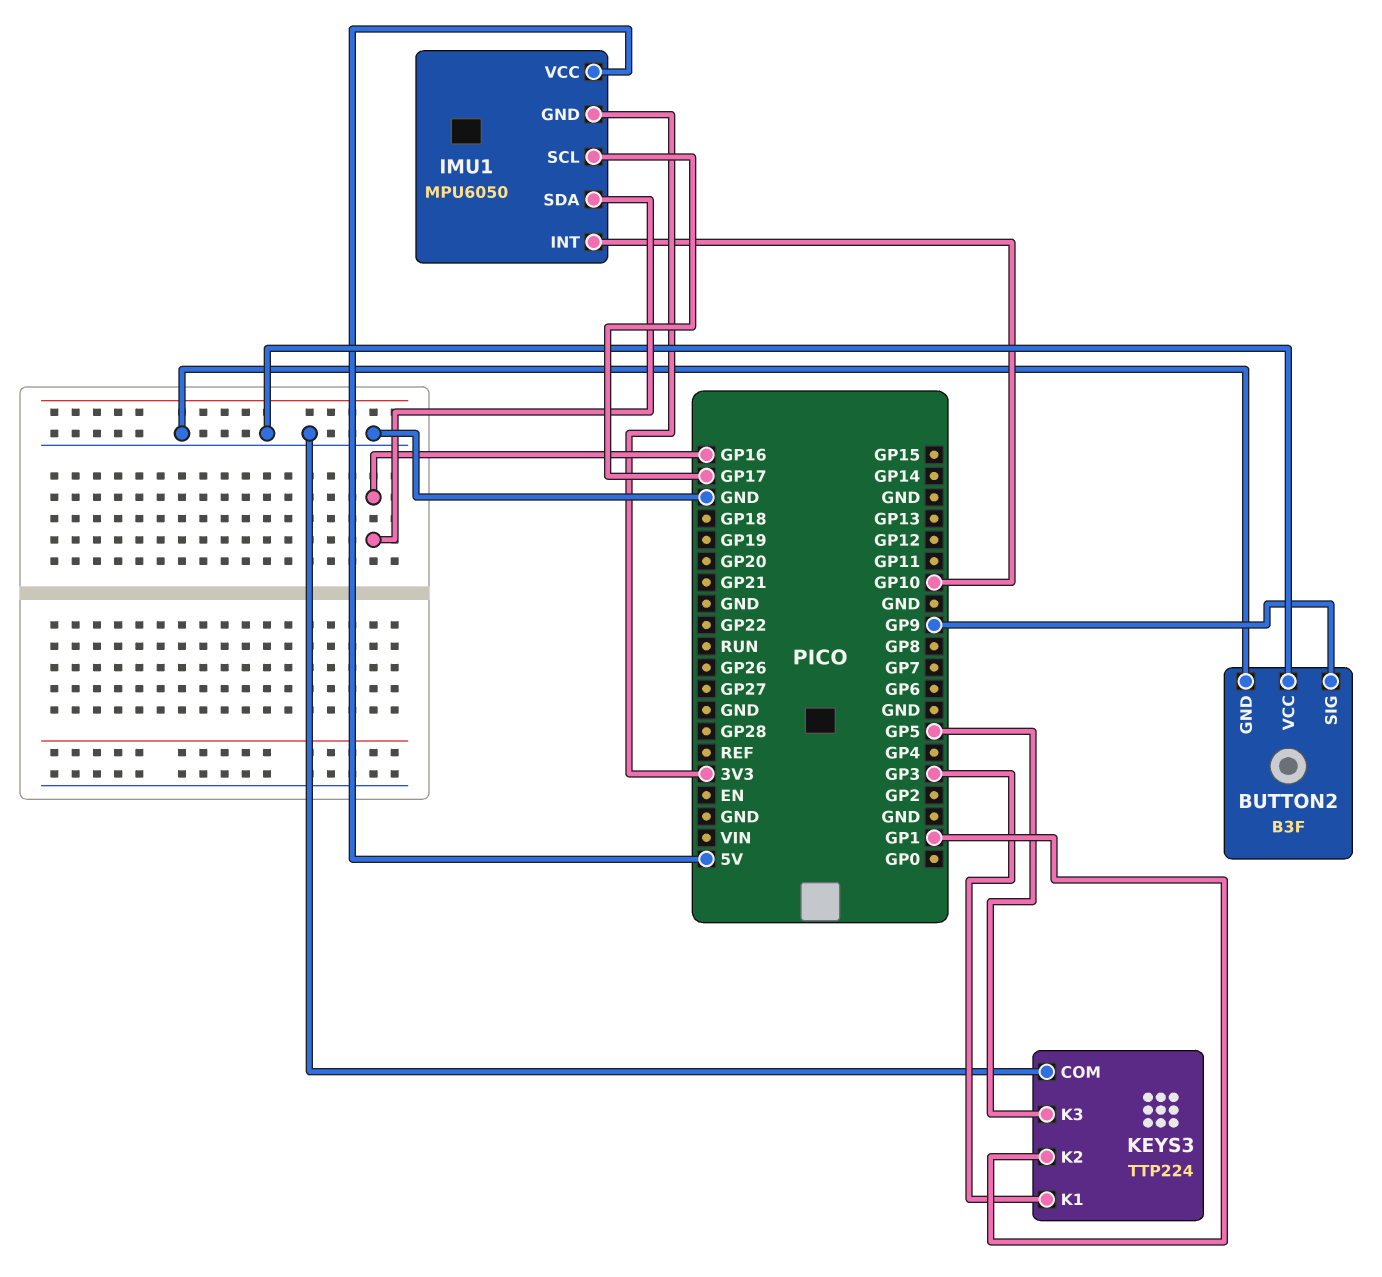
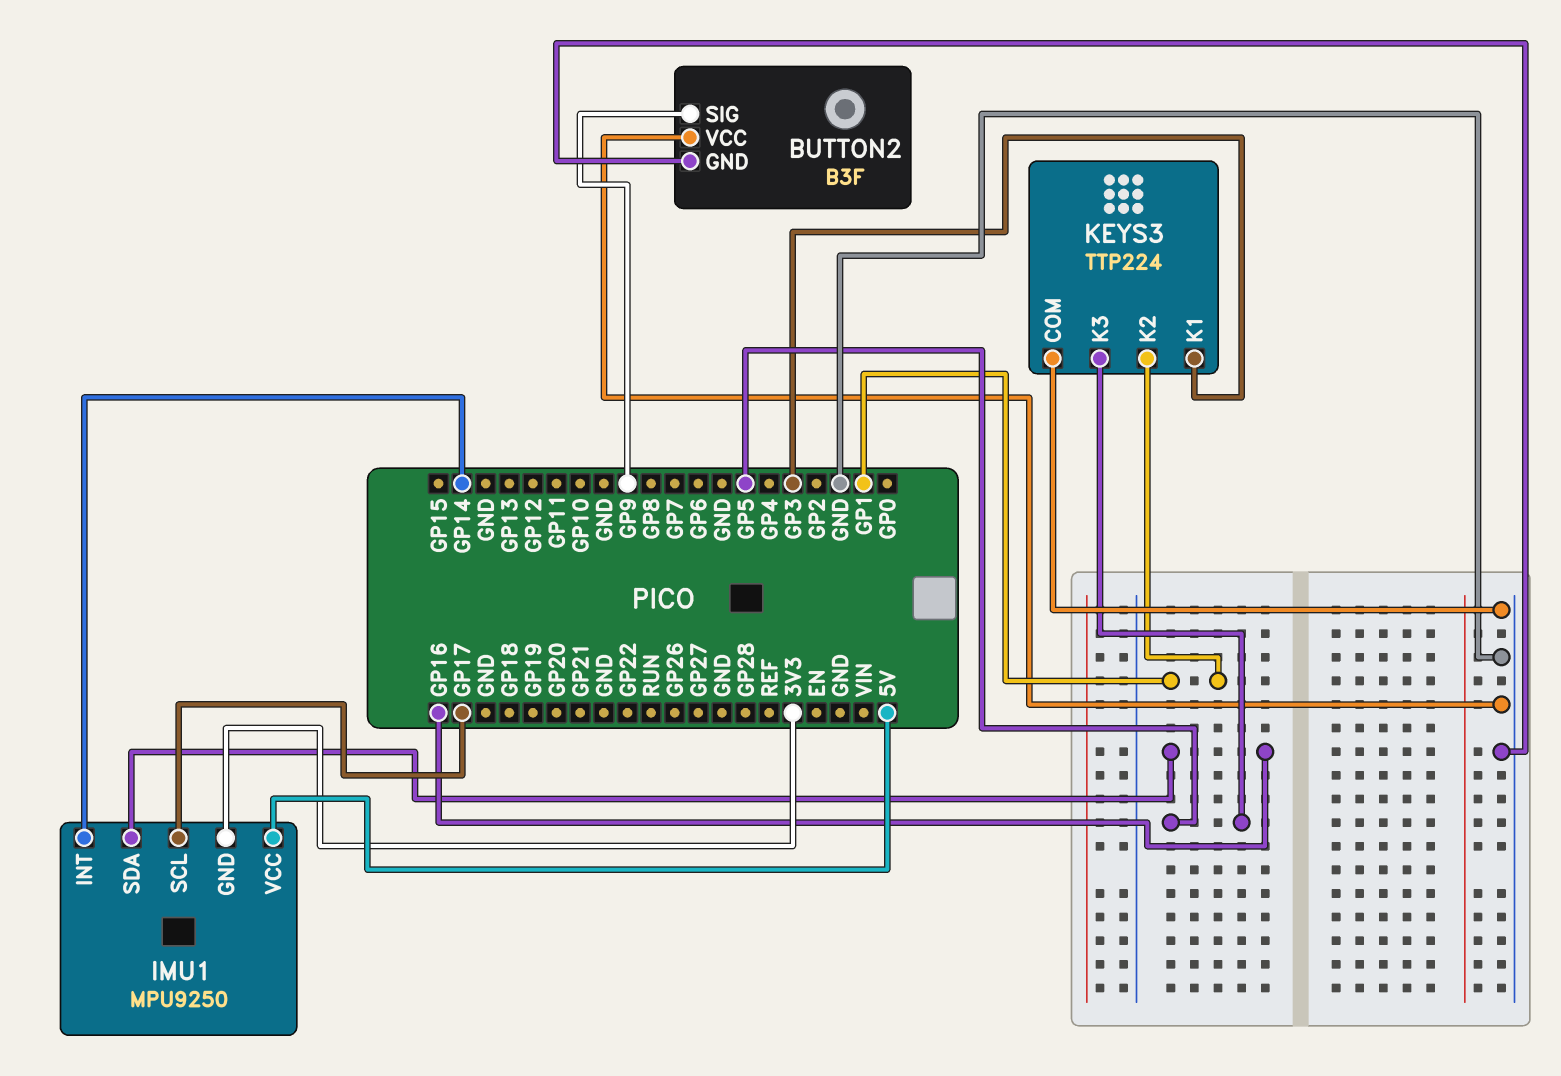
IMU1: MPU6050 -> MPU9250
IMU1 pin INT: GP10 -> GP14

